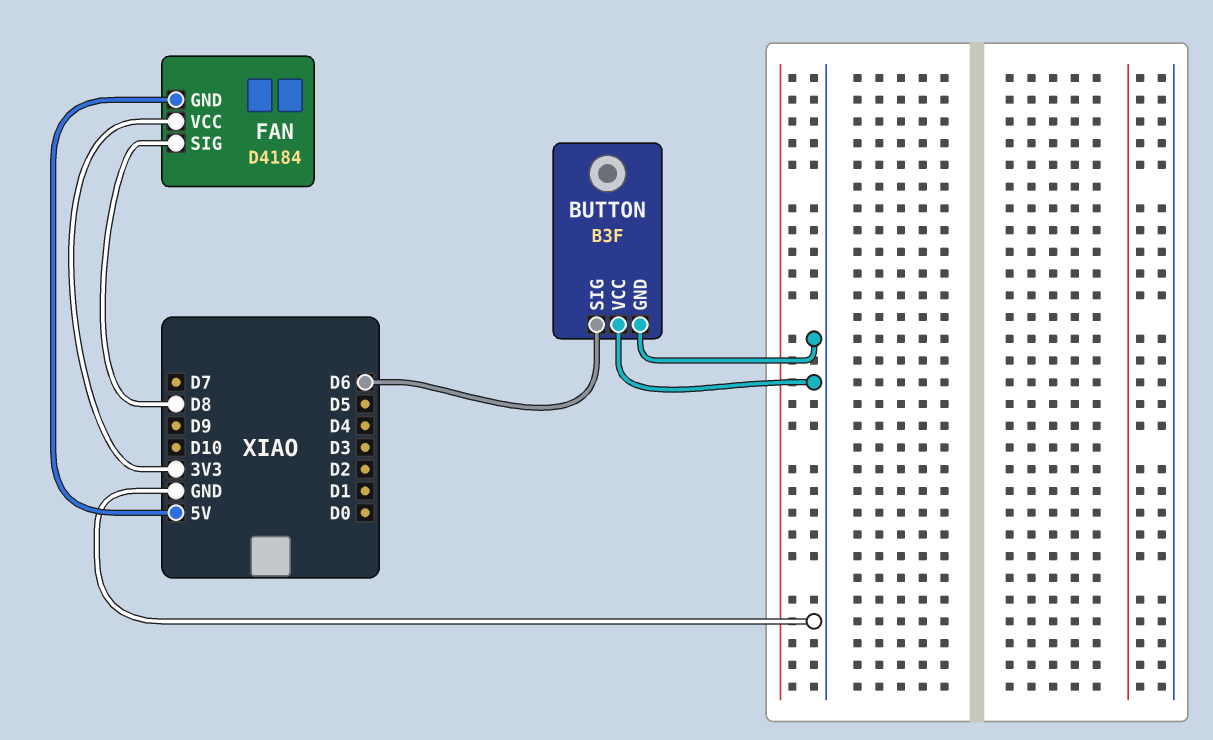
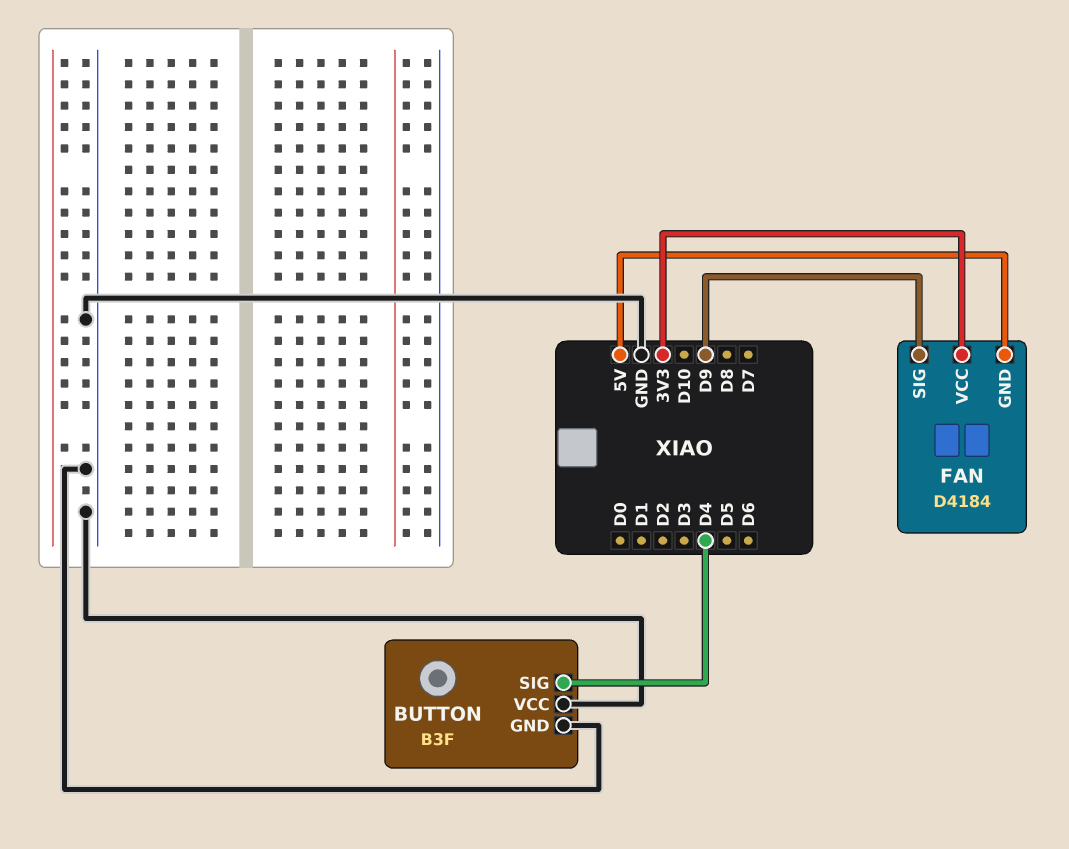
BUTTON pin SIG: D6 -> D4
FAN pin SIG: D8 -> D9

